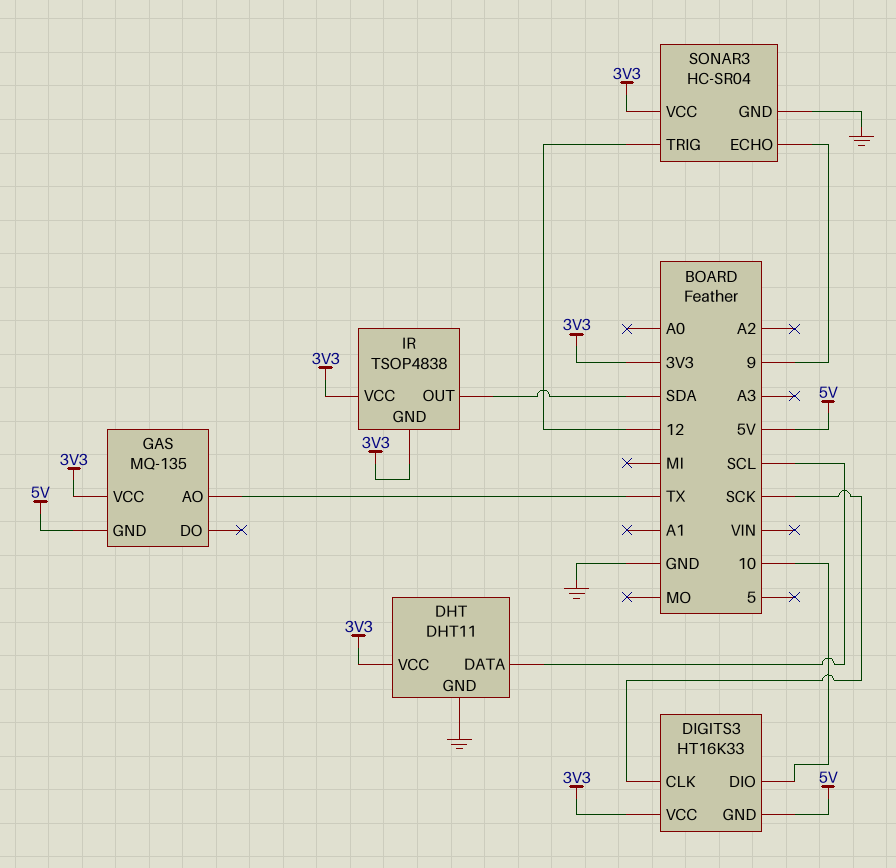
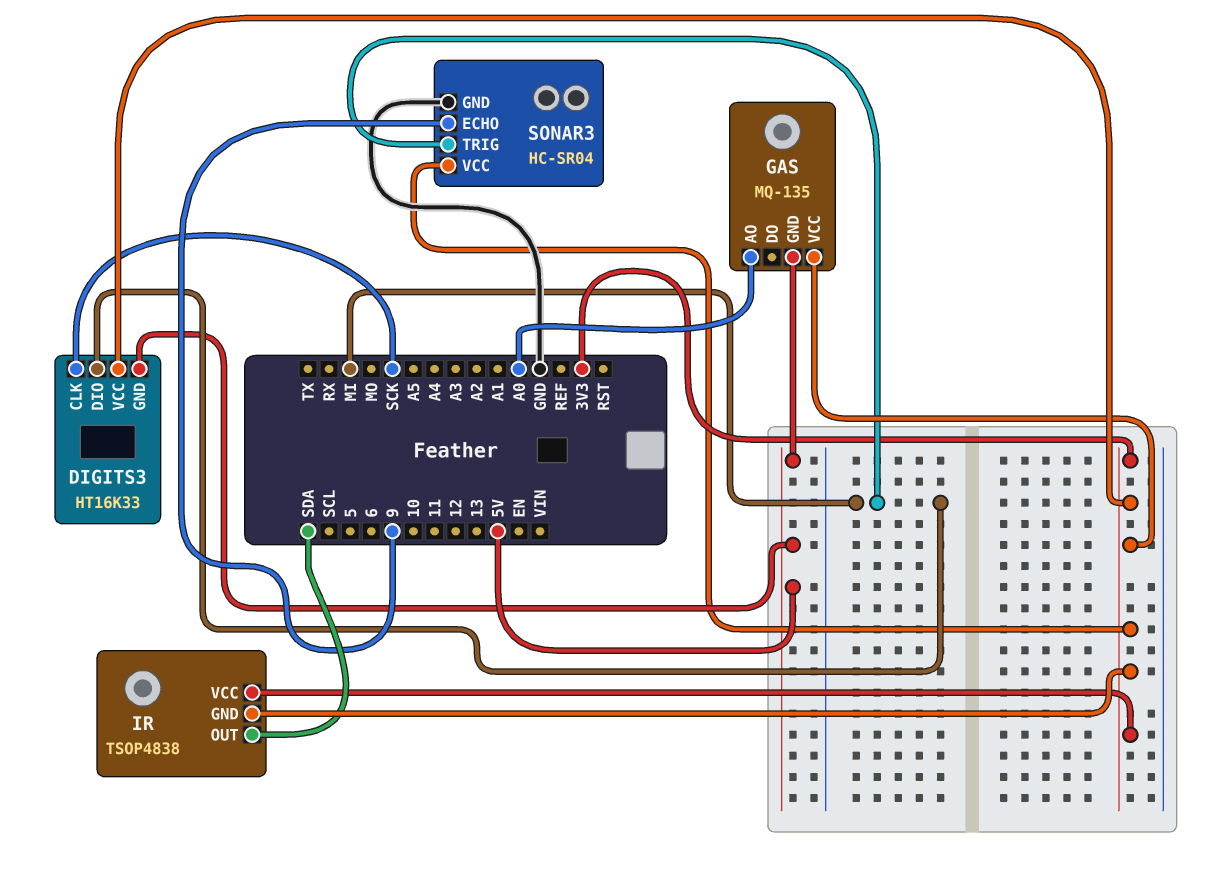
DHT: DHT11 -> none
DHT pin DATA: SCL -> none
DHT pin GND: GND -> none
DHT pin VCC: 3V3 -> none
DIGITS3 pin DIO: 10 -> MI
GAS pin AO: TX -> A0
SONAR3 pin TRIG: 12 -> MI

